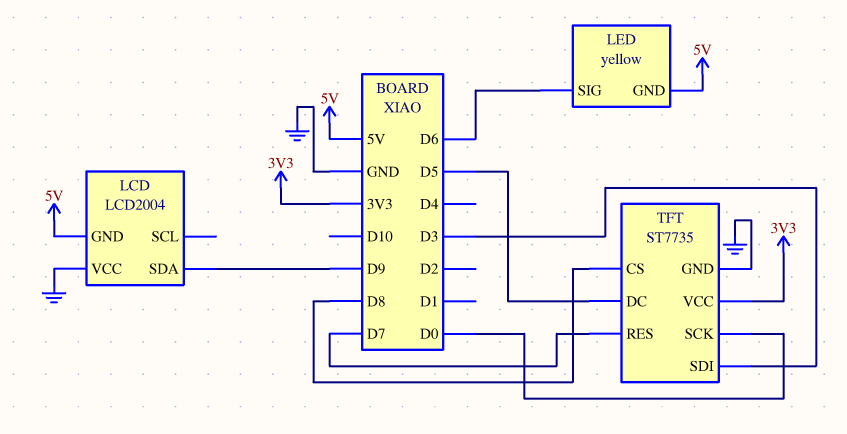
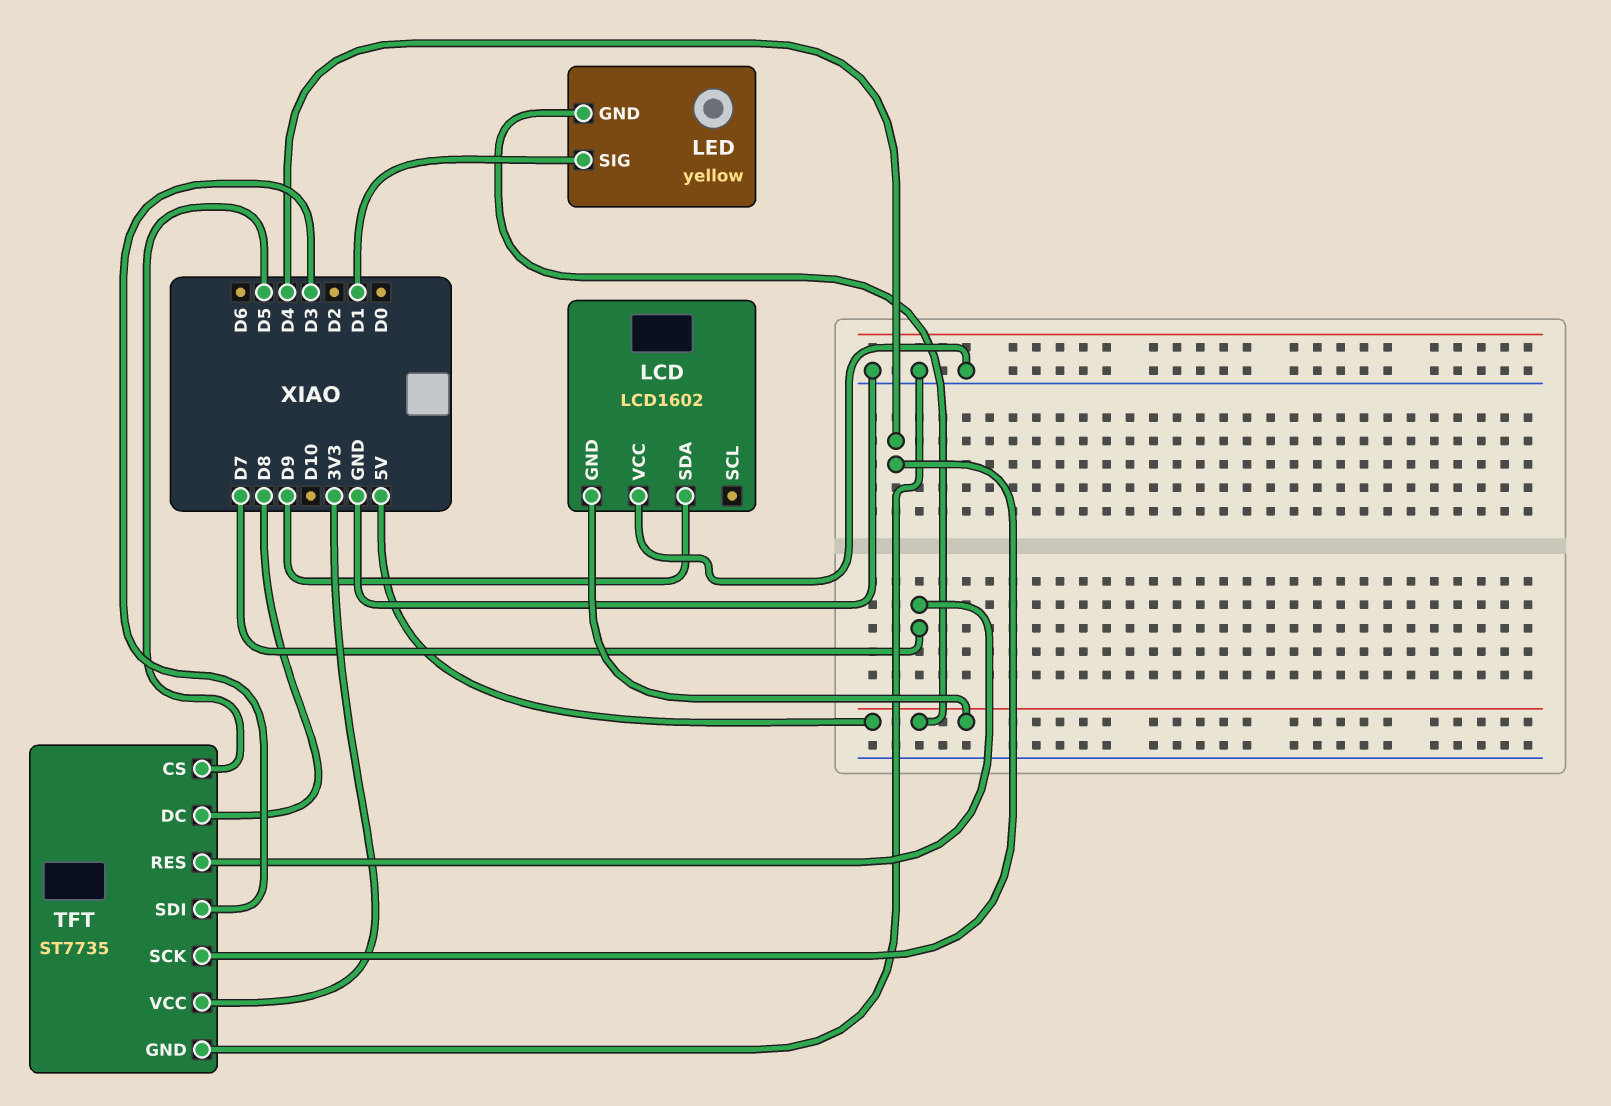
LCD: LCD2004 -> LCD1602
LED pin SIG: D6 -> D1
TFT pin CS: D8 -> D5
TFT pin DC: D5 -> D8
TFT pin SCK: D0 -> D4

